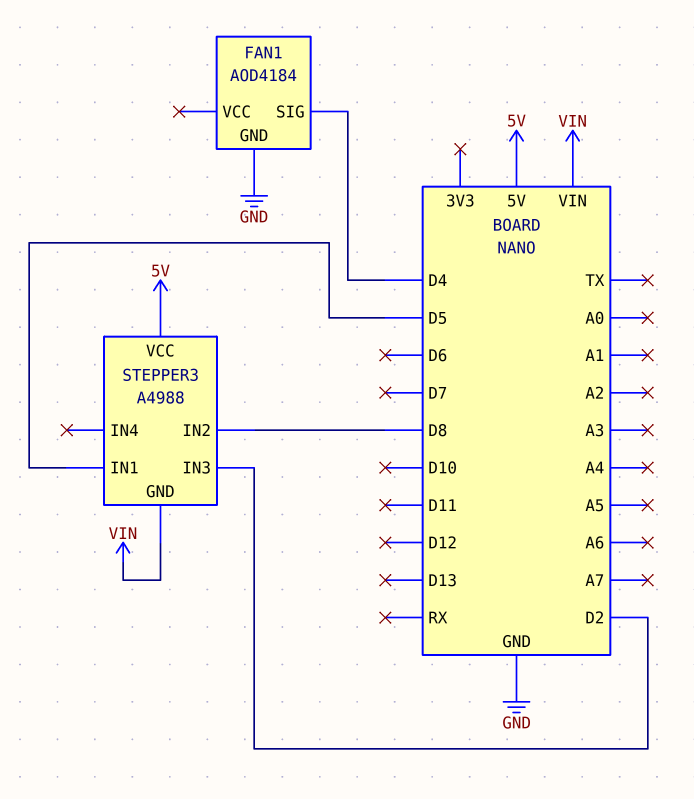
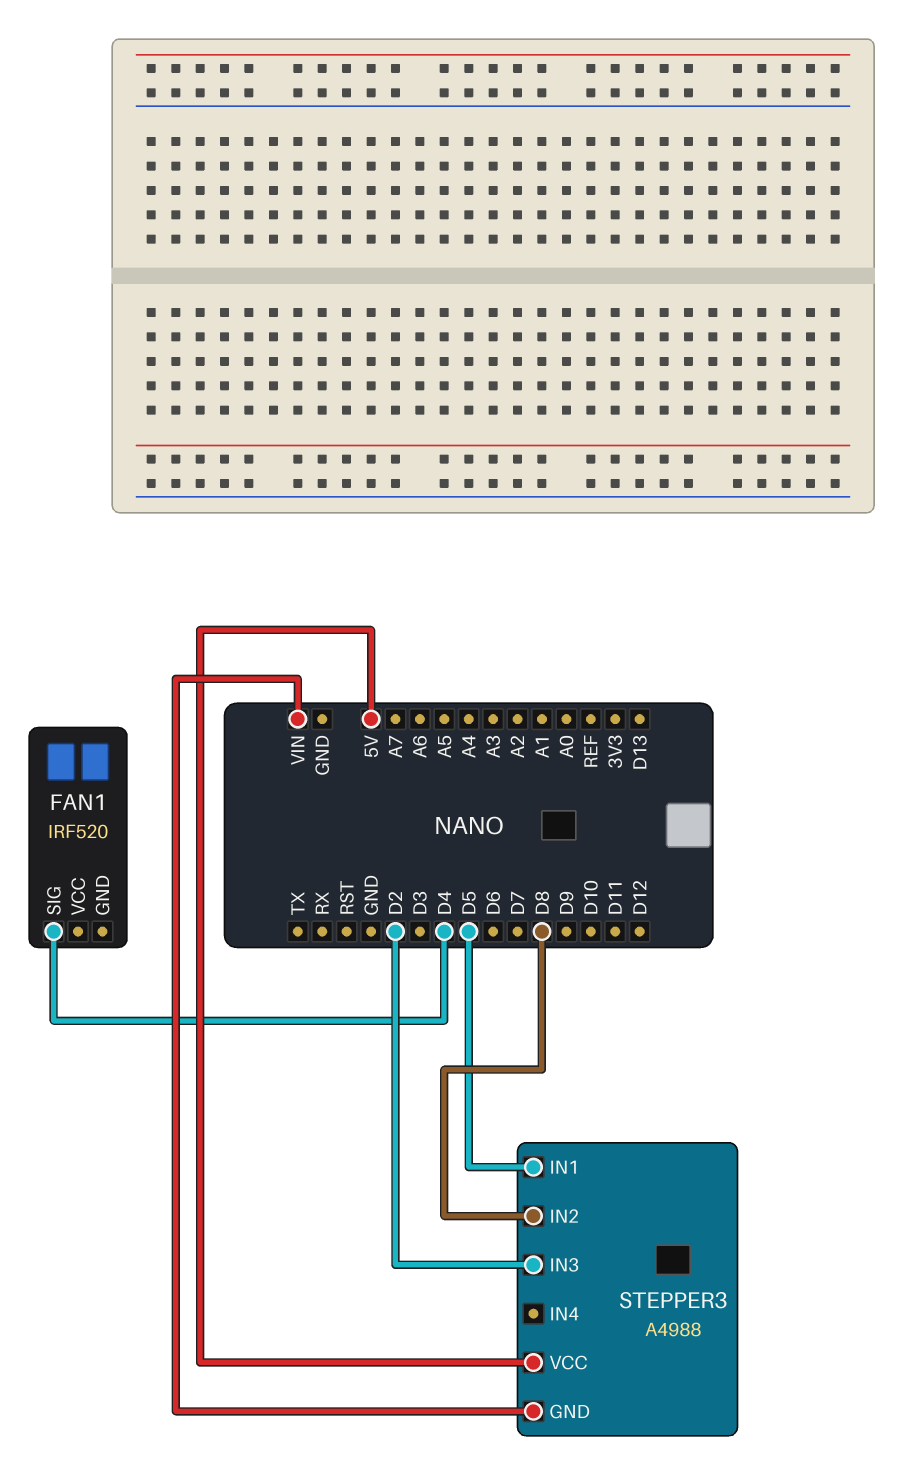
FAN1: AOD4184 -> IRF520
FAN1 pin GND: GND -> none

